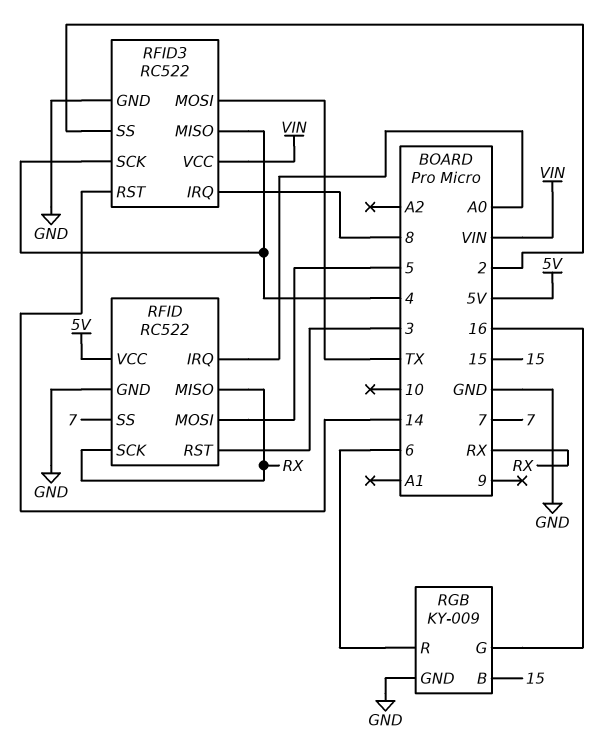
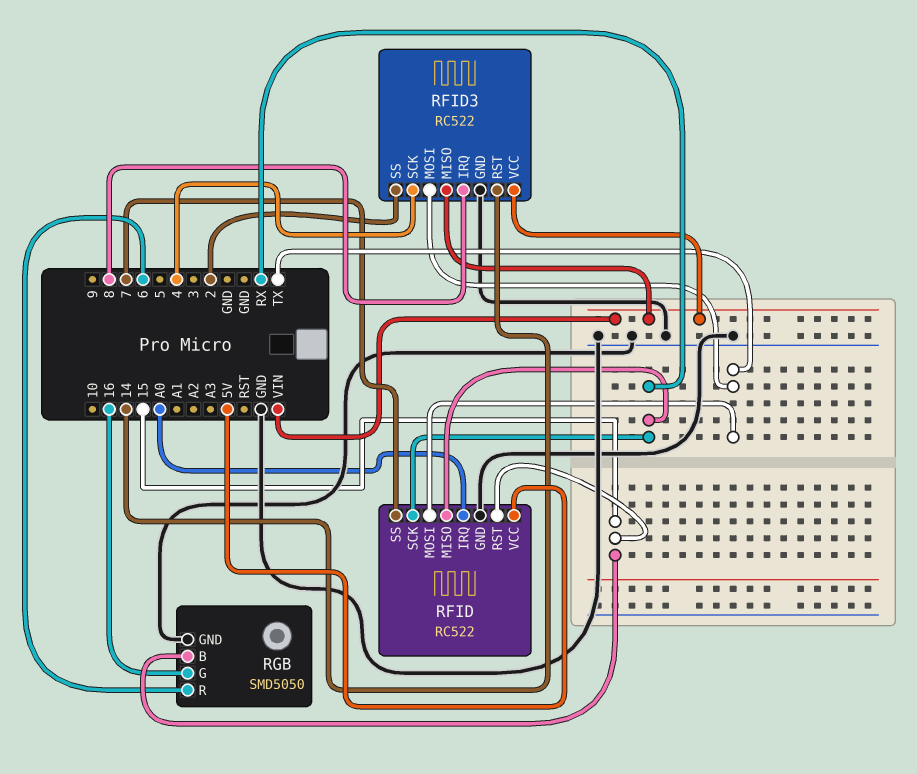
RFID pin MOSI: 5 -> TX
RFID pin RST: 3 -> 15
RFID3 pin MISO: 4 -> VIN
RGB: KY-009 -> SMD5050

